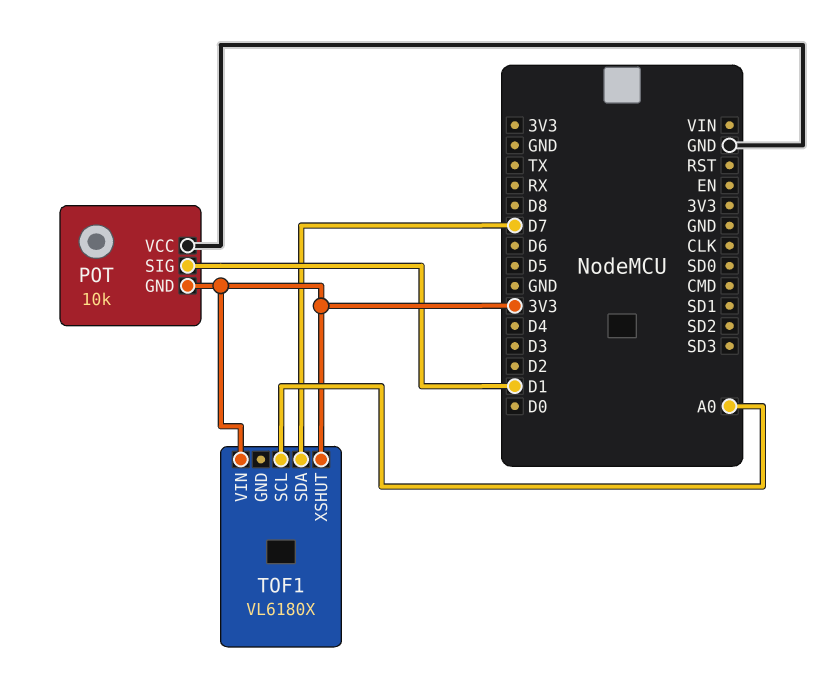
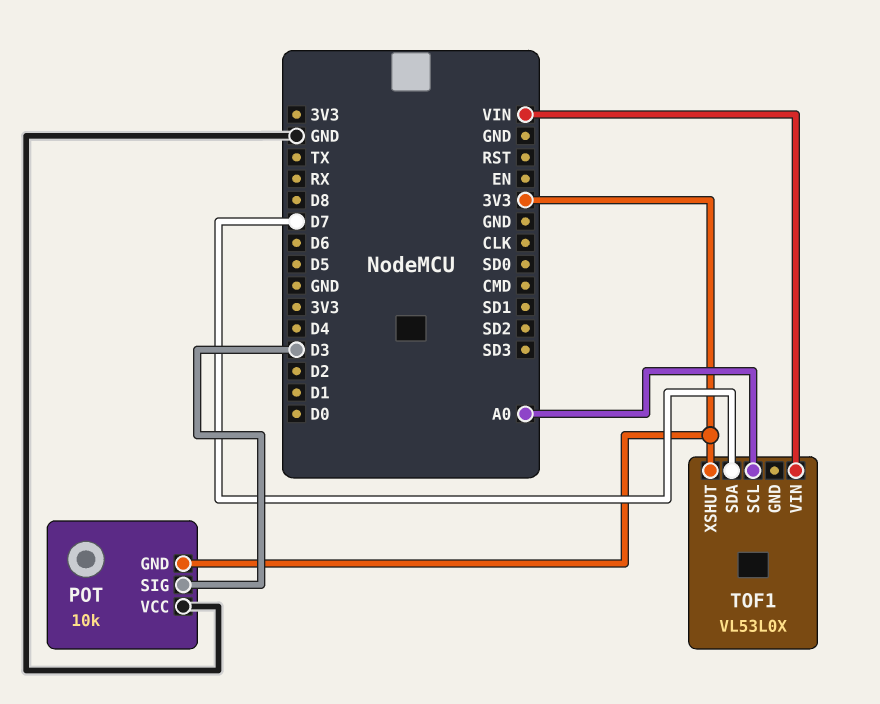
POT pin SIG: D1 -> D3
TOF1: VL6180X -> VL53L0X
TOF1 pin VIN: 3V3 -> VIN

